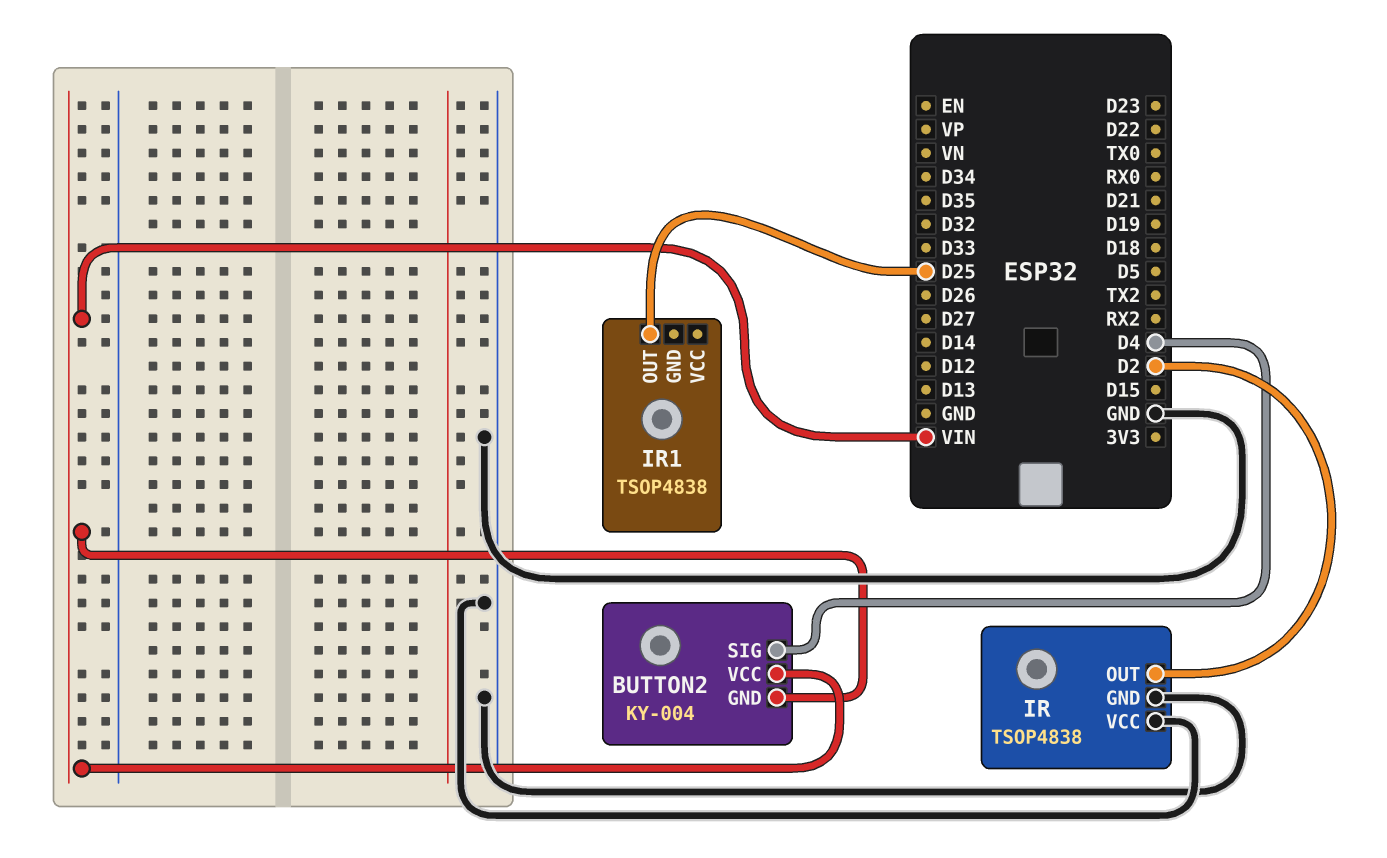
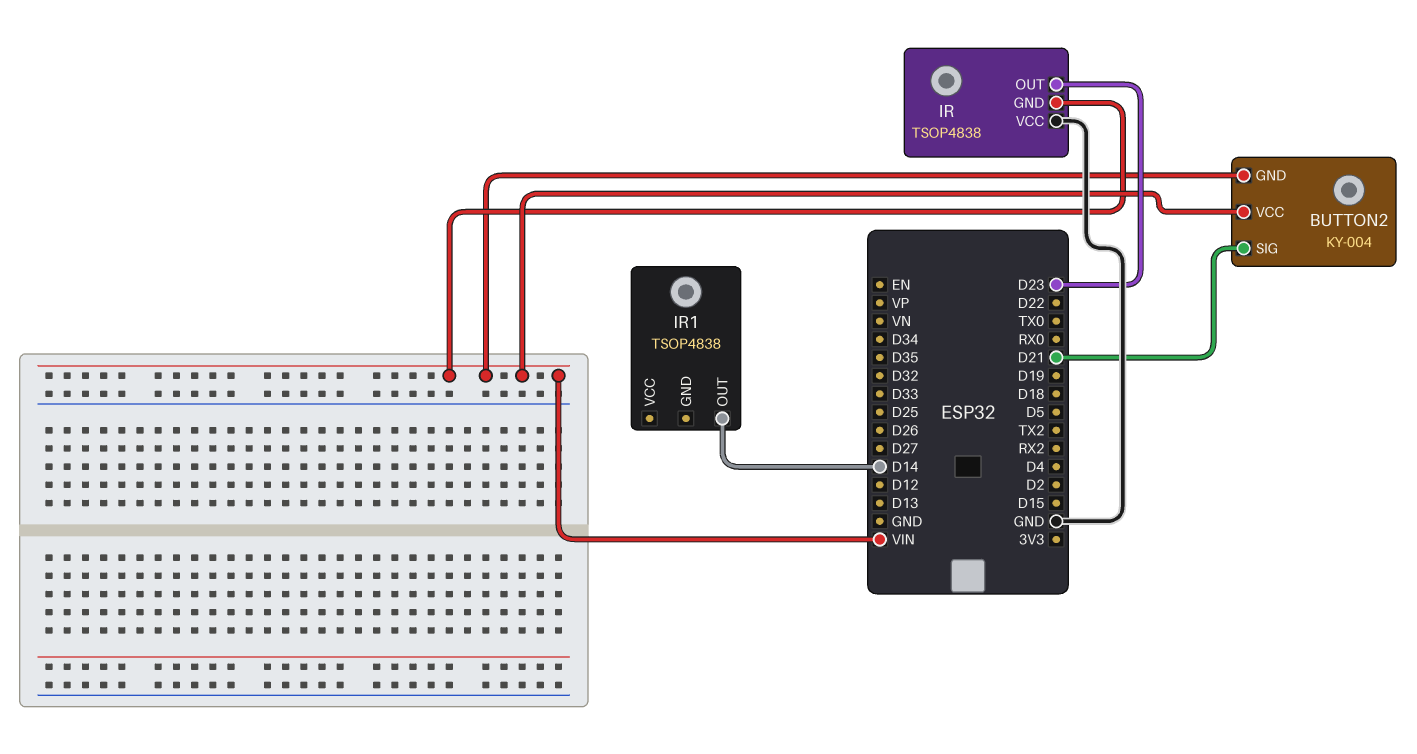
BUTTON2 pin SIG: D4 -> D21
IR pin GND: GND -> VIN
IR pin OUT: D2 -> D23
IR1 pin OUT: D25 -> D14

